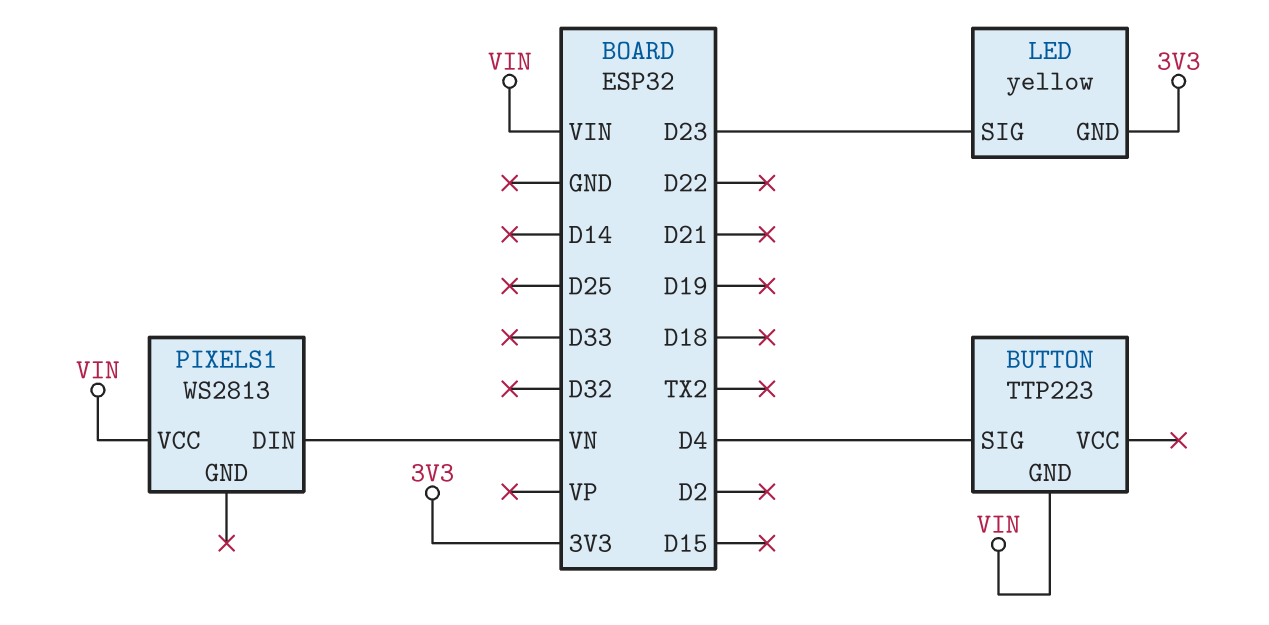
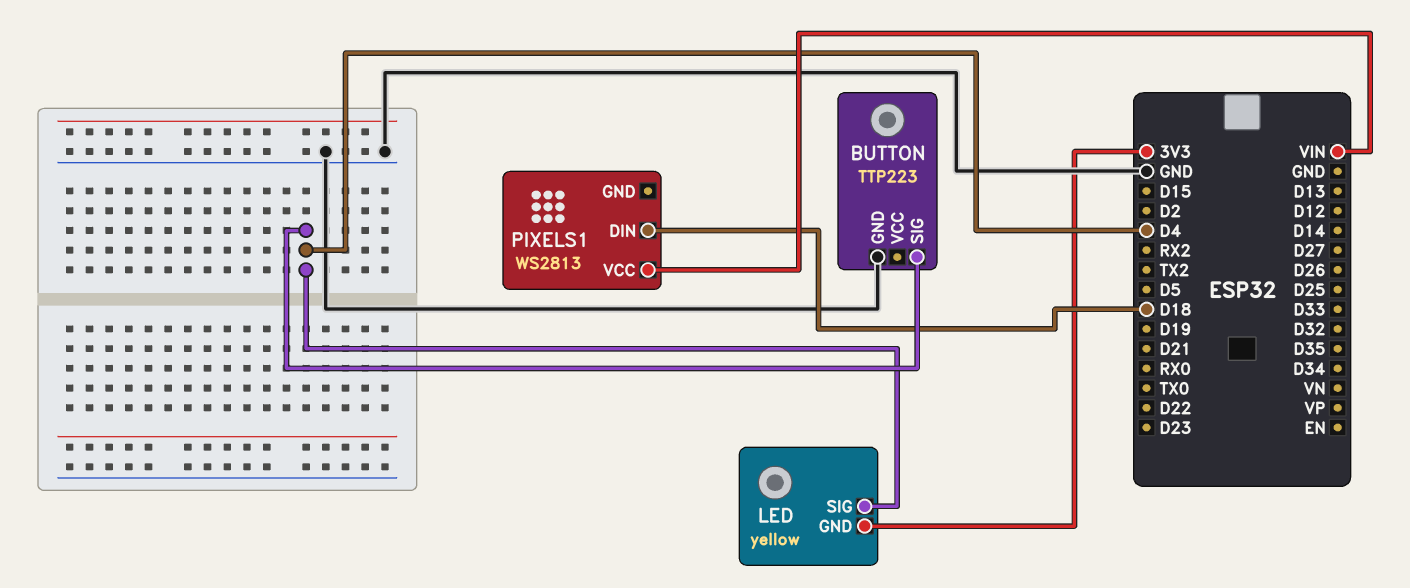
BUTTON pin GND: VIN -> GND
LED pin SIG: D23 -> D4
PIXELS1 pin DIN: VN -> D18

